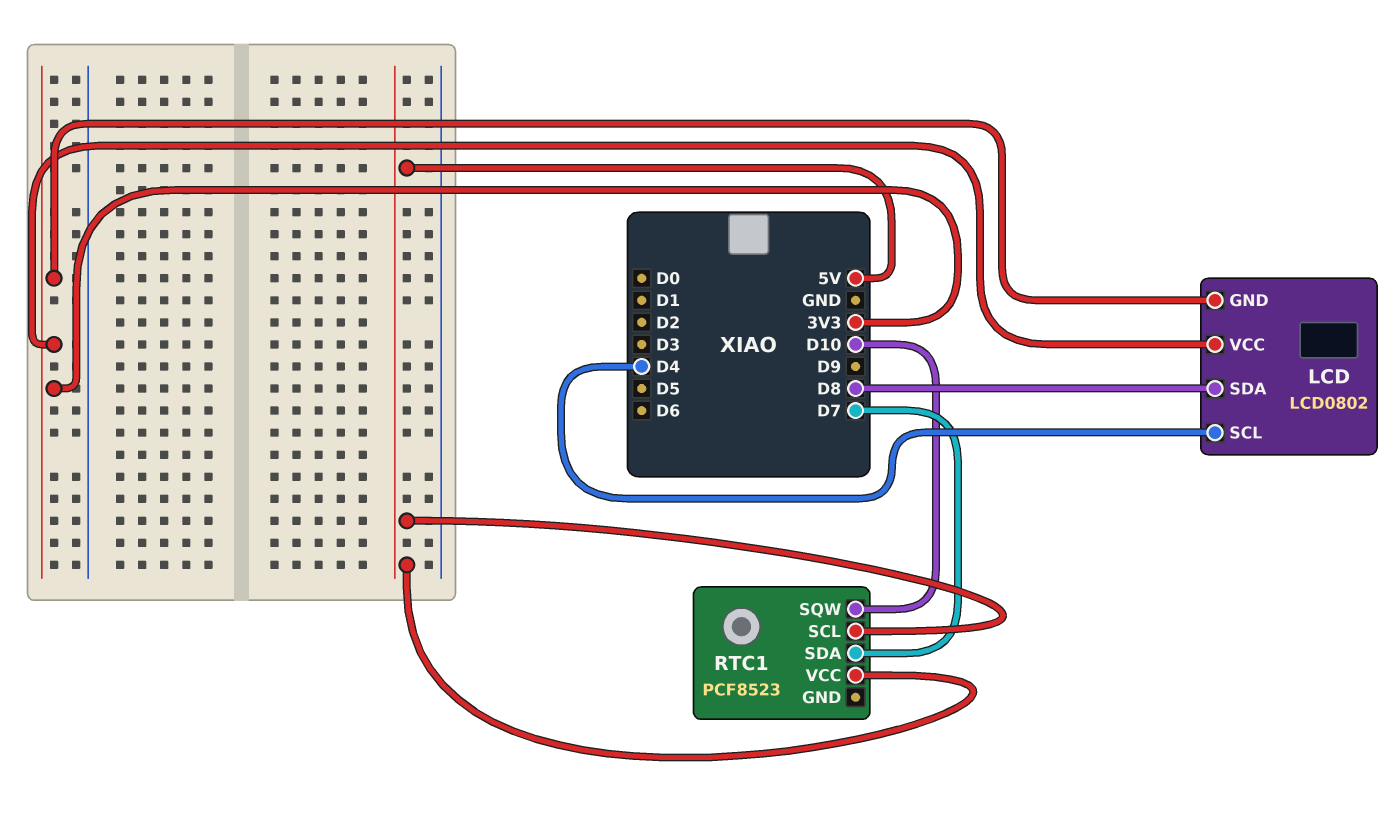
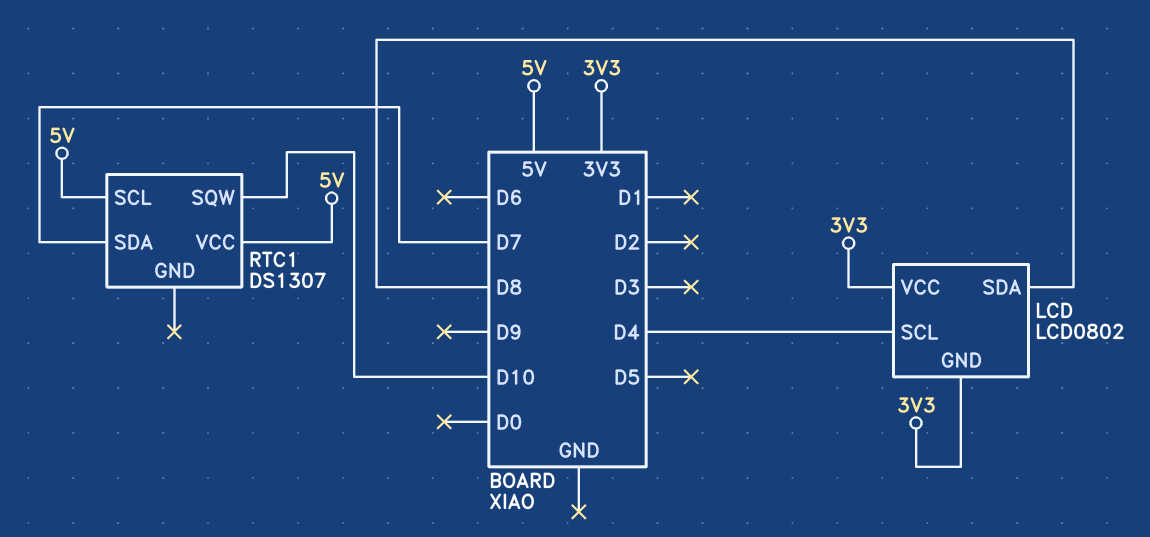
RTC1: PCF8523 -> DS1307

